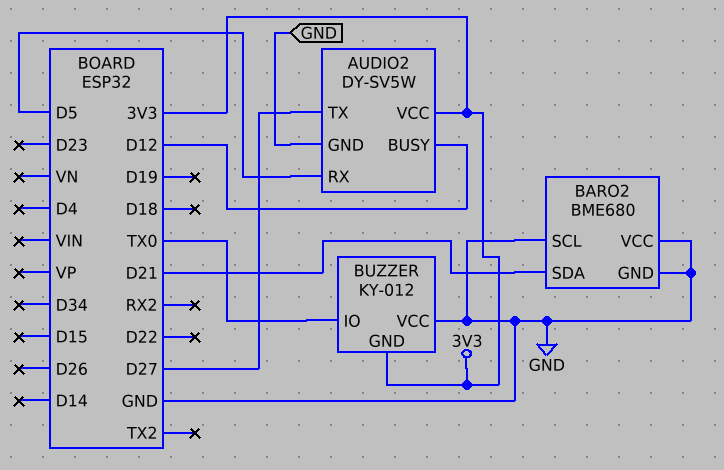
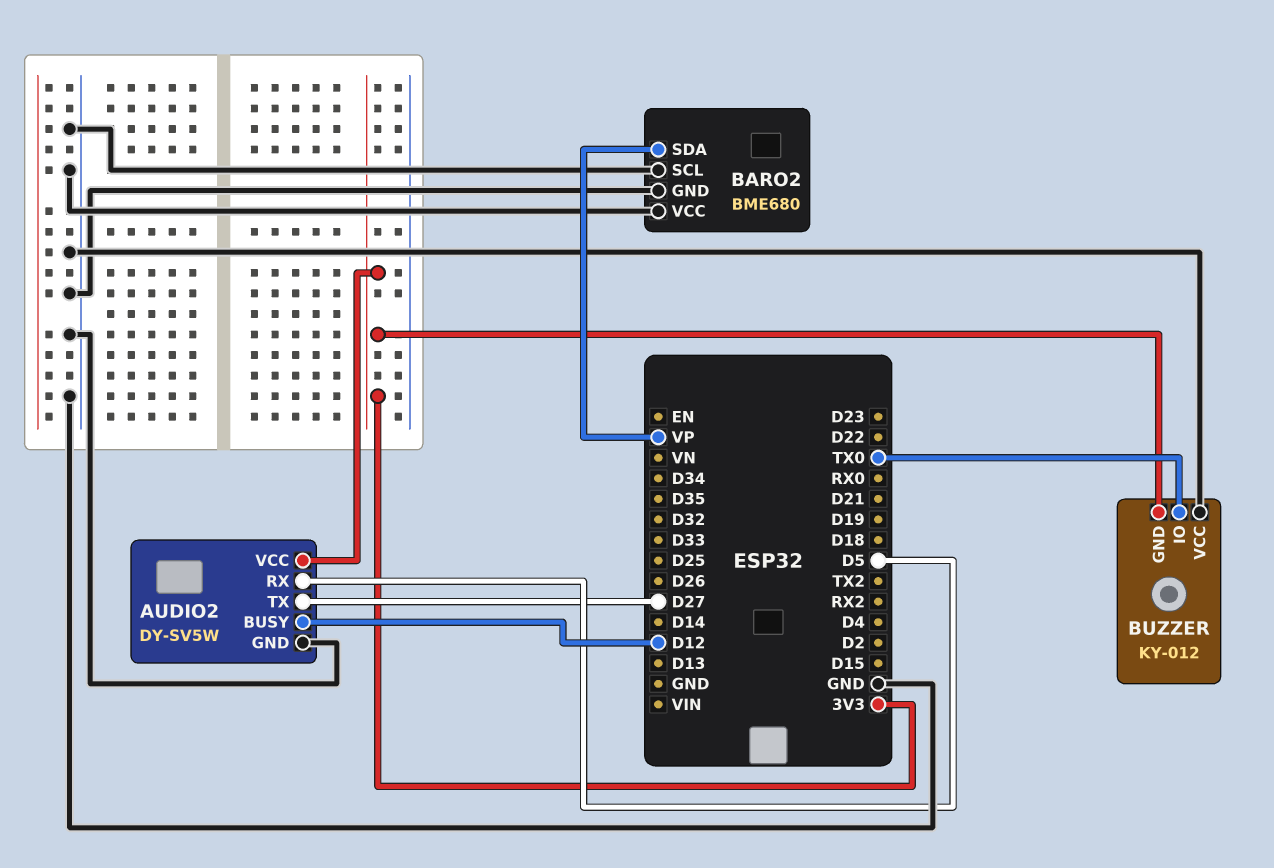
BARO2 pin SDA: D21 -> VP

